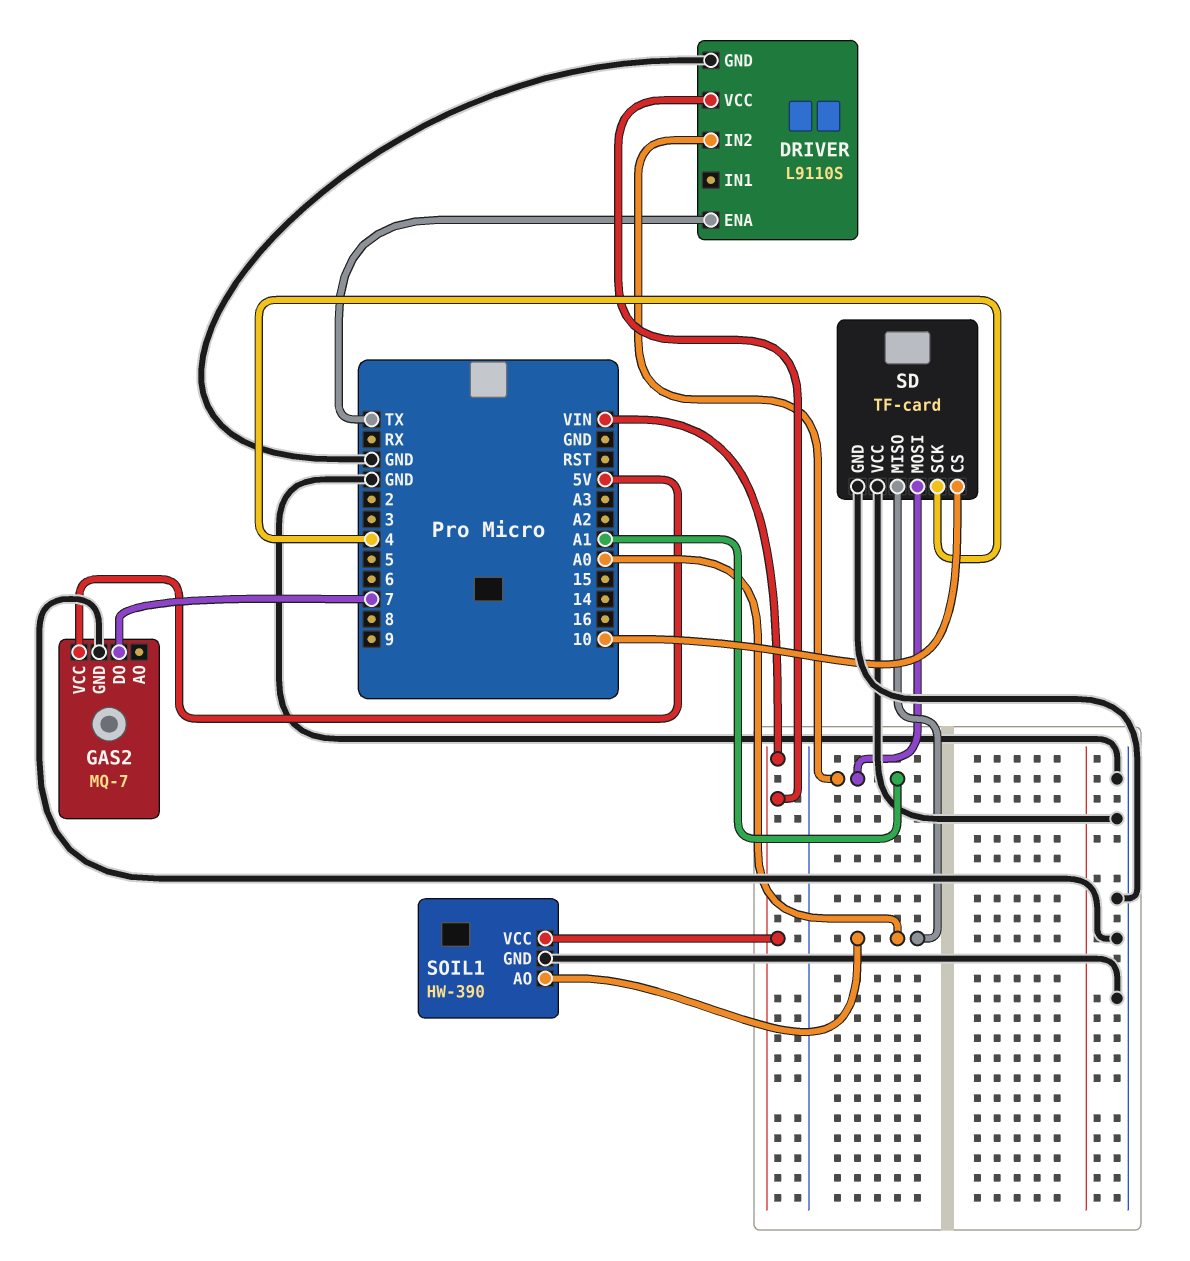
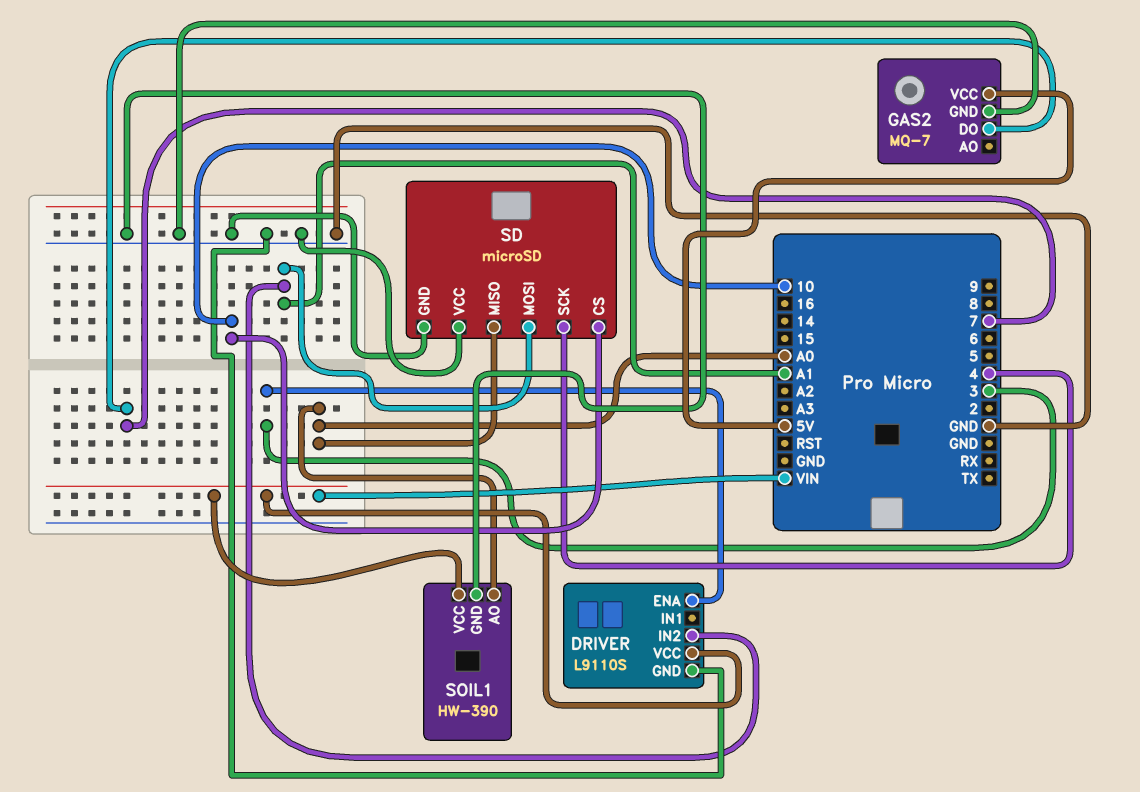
DRIVER pin ENA: TX -> 3
SD: TF-card -> microSD

